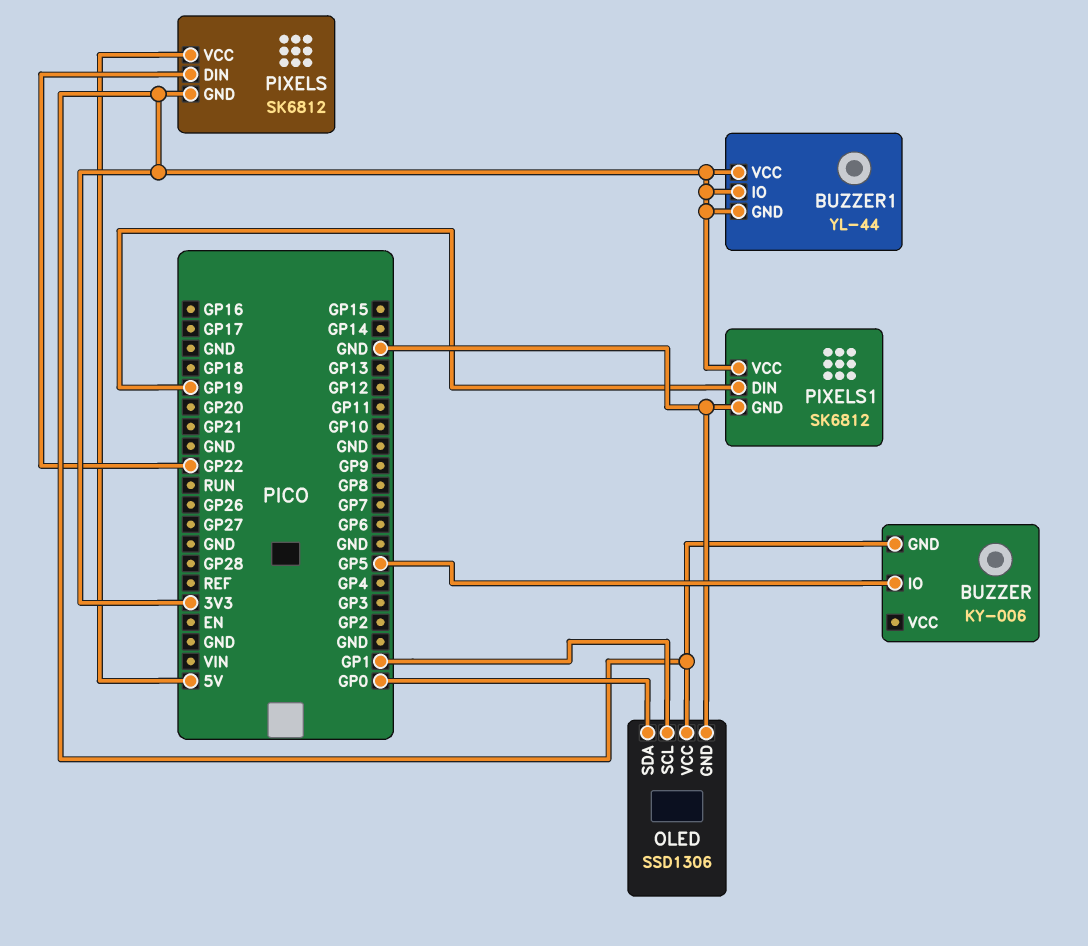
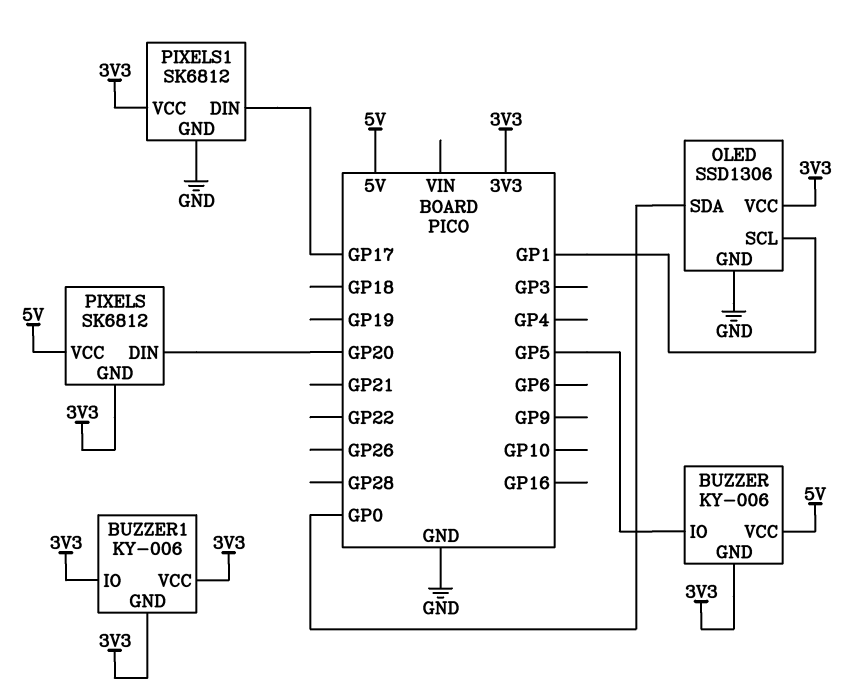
BUZZER pin VCC: none -> 5V
BUZZER1: YL-44 -> KY-006
PIXELS pin DIN: GP22 -> GP20
PIXELS1 pin DIN: GP19 -> GP17

